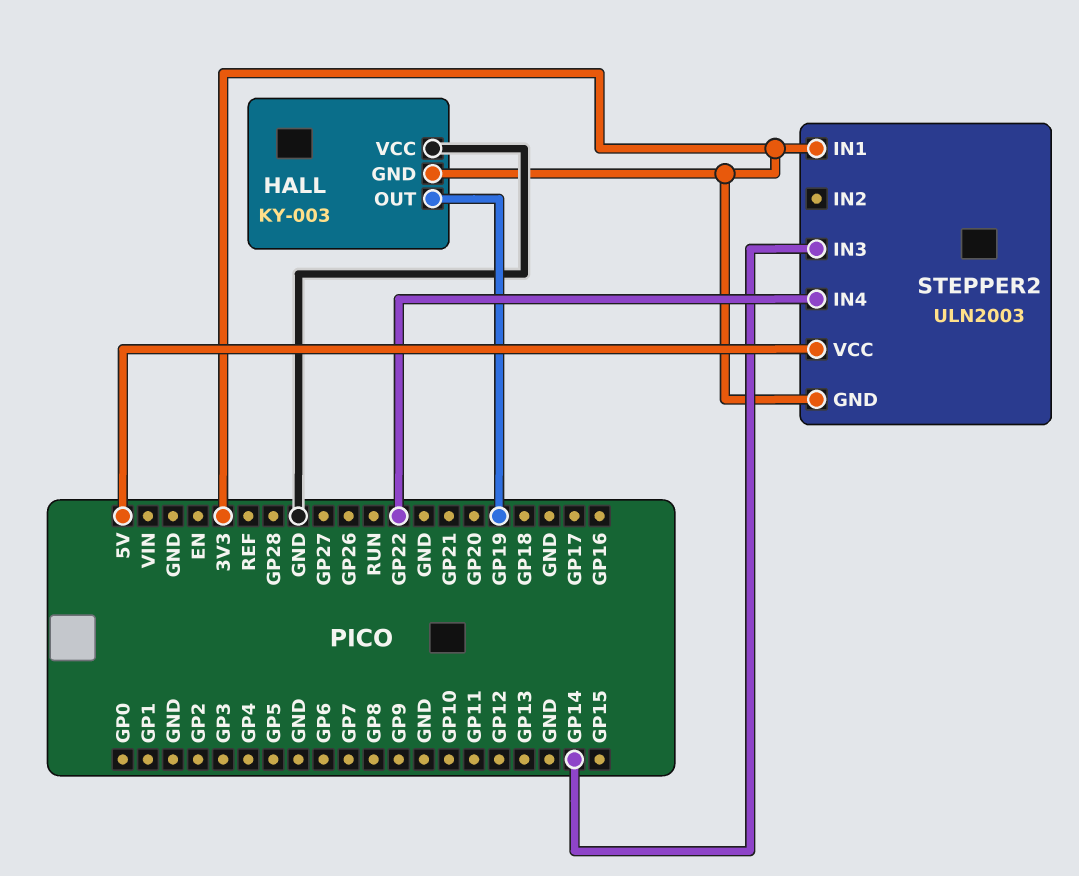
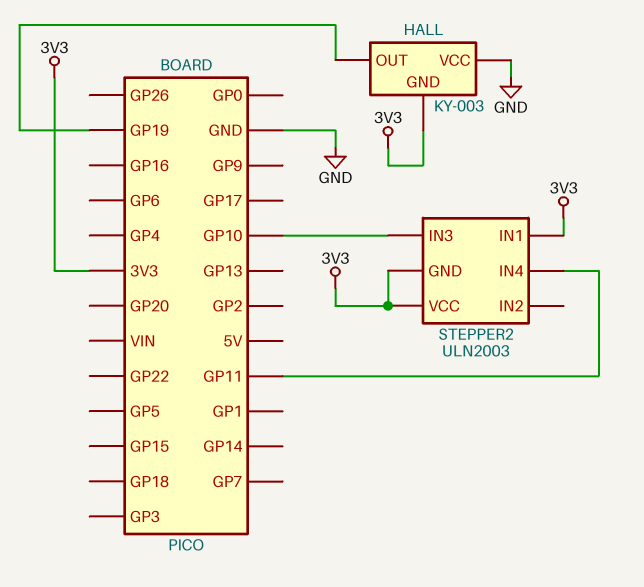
STEPPER2 pin IN3: GP14 -> GP10
STEPPER2 pin IN4: GP22 -> GP11
STEPPER2 pin VCC: 5V -> 3V3

